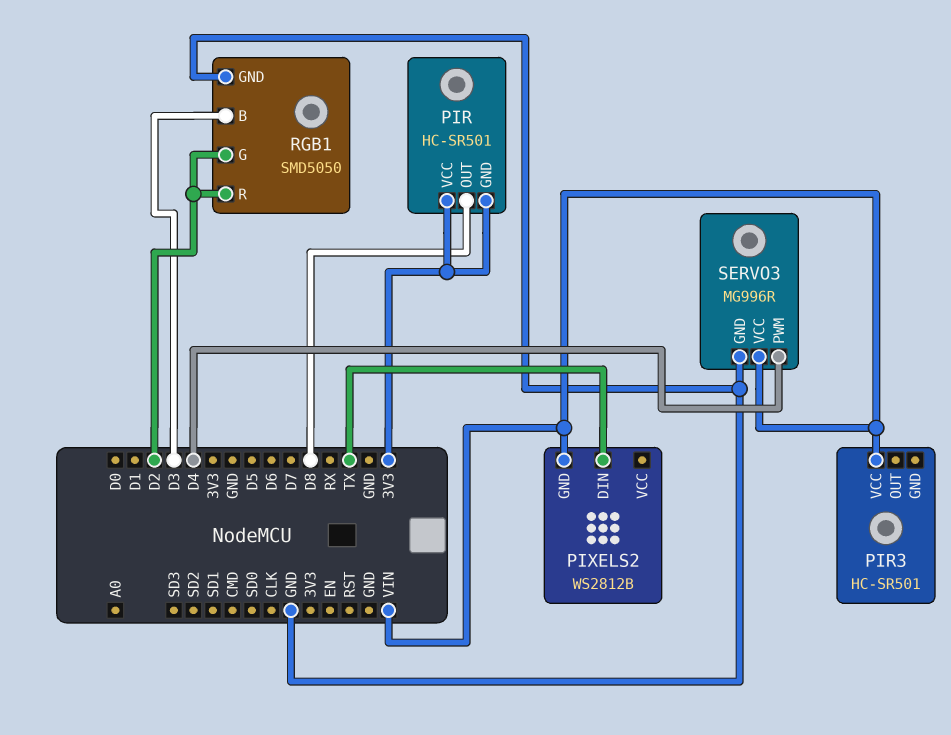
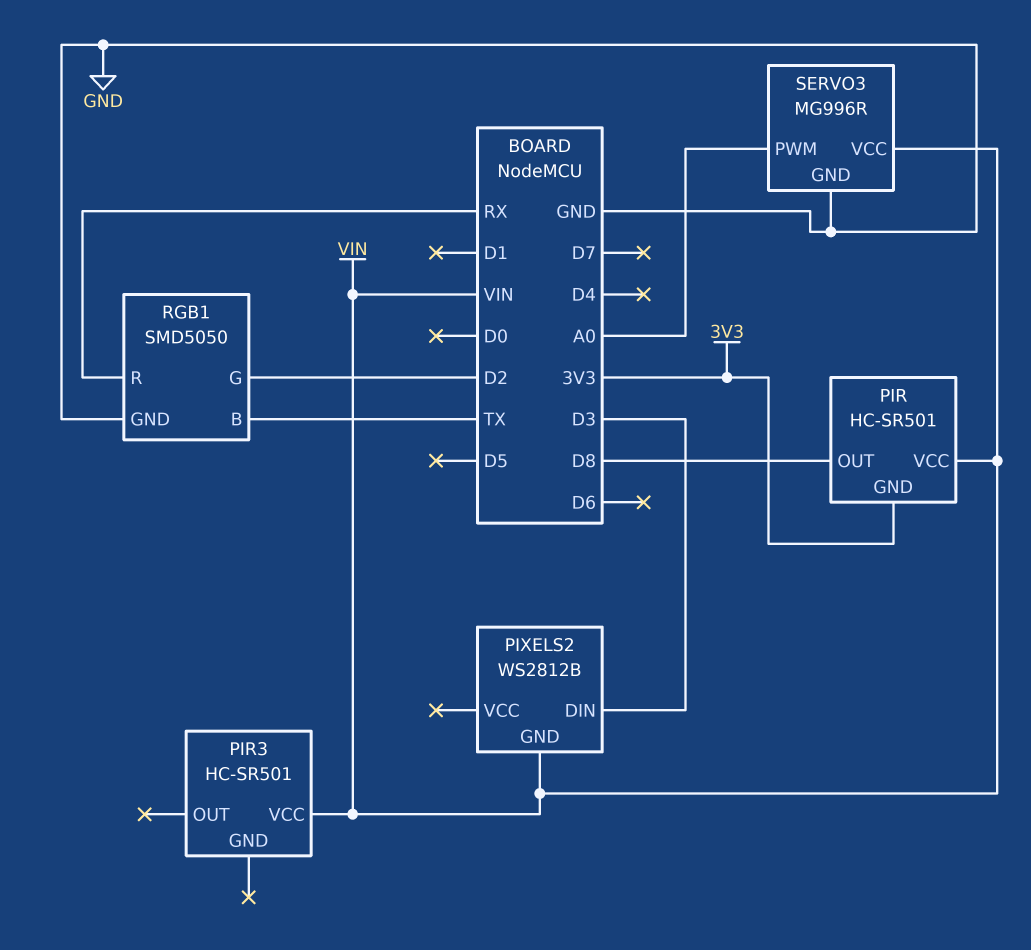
PIR pin VCC: 3V3 -> VIN
PIXELS2 pin DIN: TX -> D3
RGB1 pin B: D3 -> TX
RGB1 pin R: D2 -> RX
SERVO3 pin PWM: D4 -> A0

